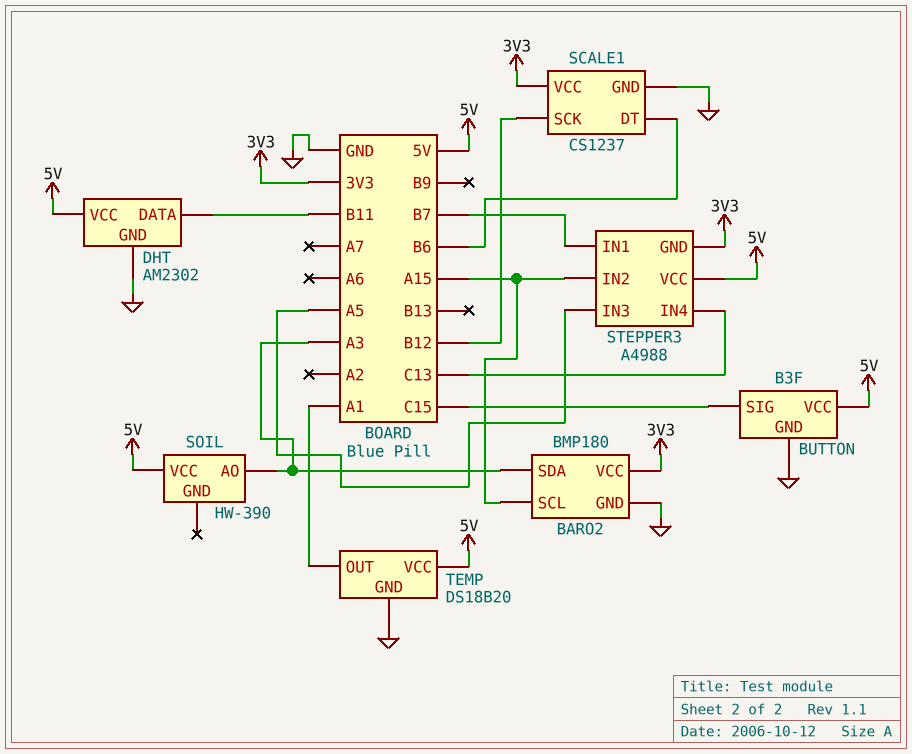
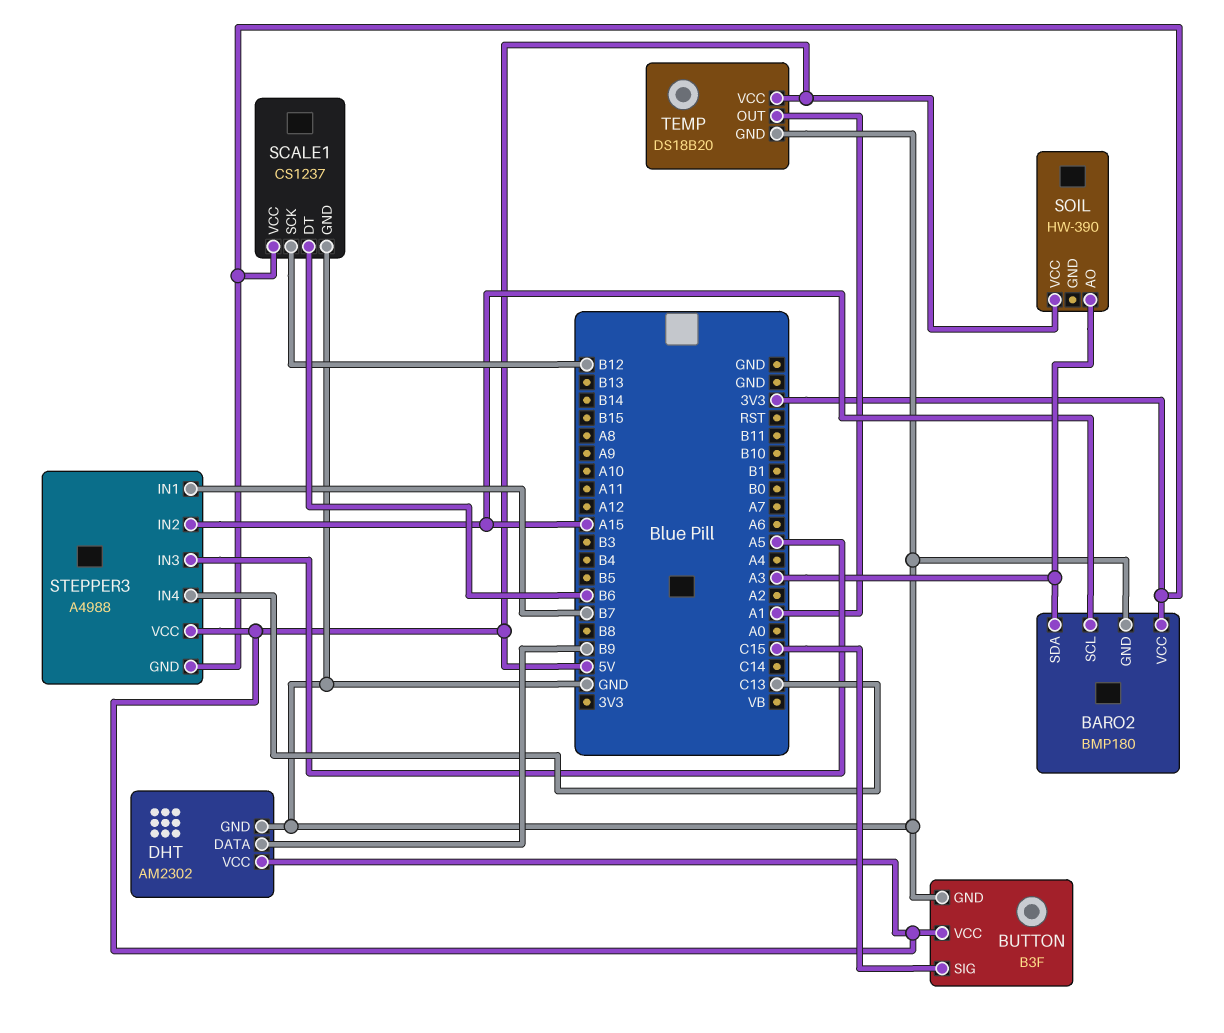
DHT pin DATA: B11 -> B9

